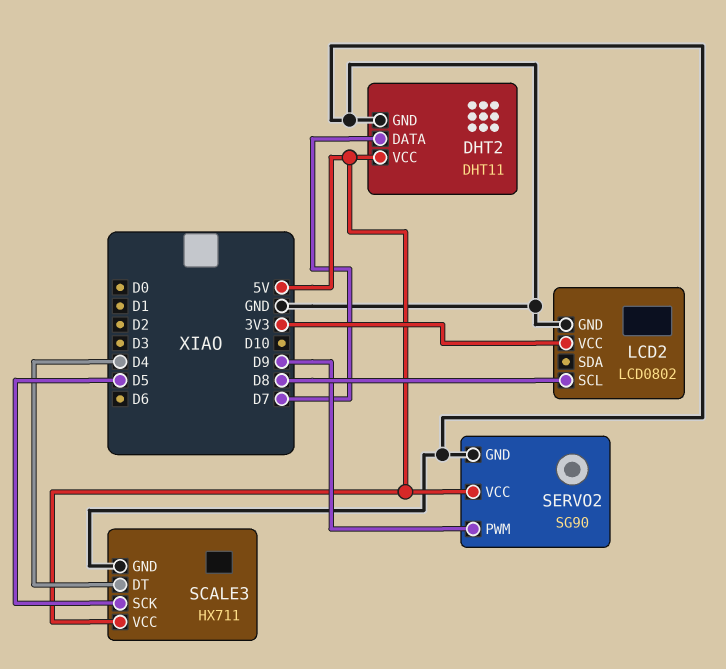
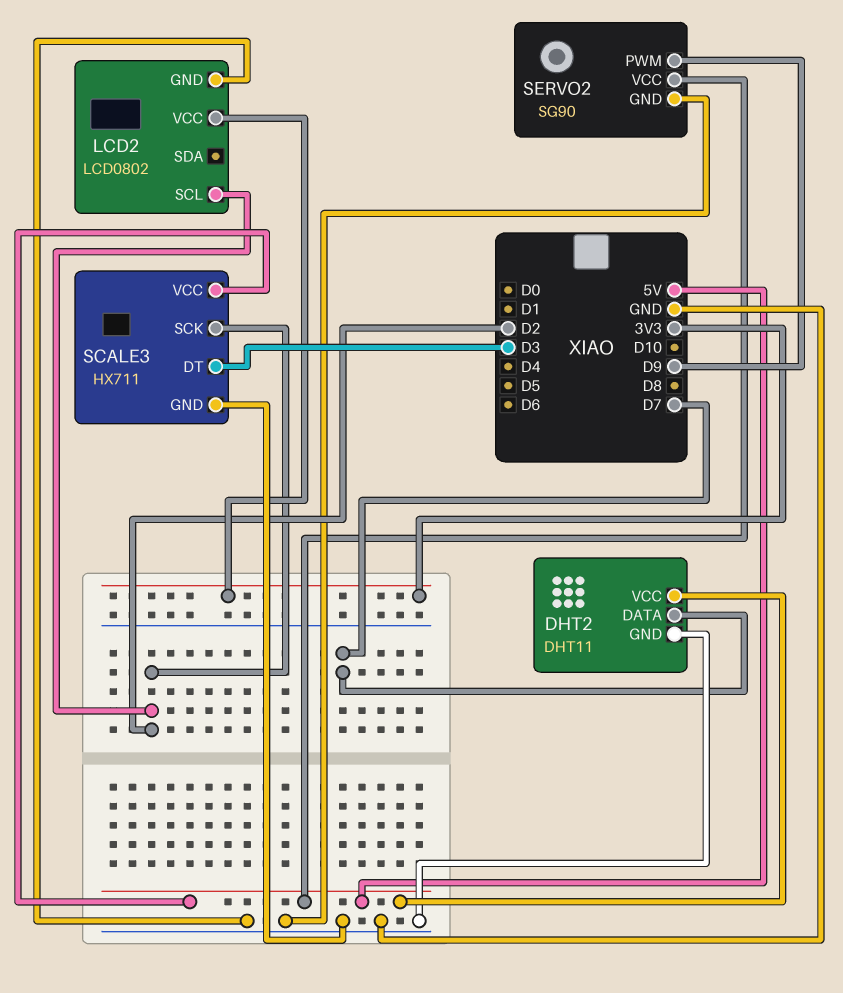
LCD2 pin SCL: D8 -> D2
SCALE3 pin DT: D4 -> D3
SCALE3 pin SCK: D5 -> D2

